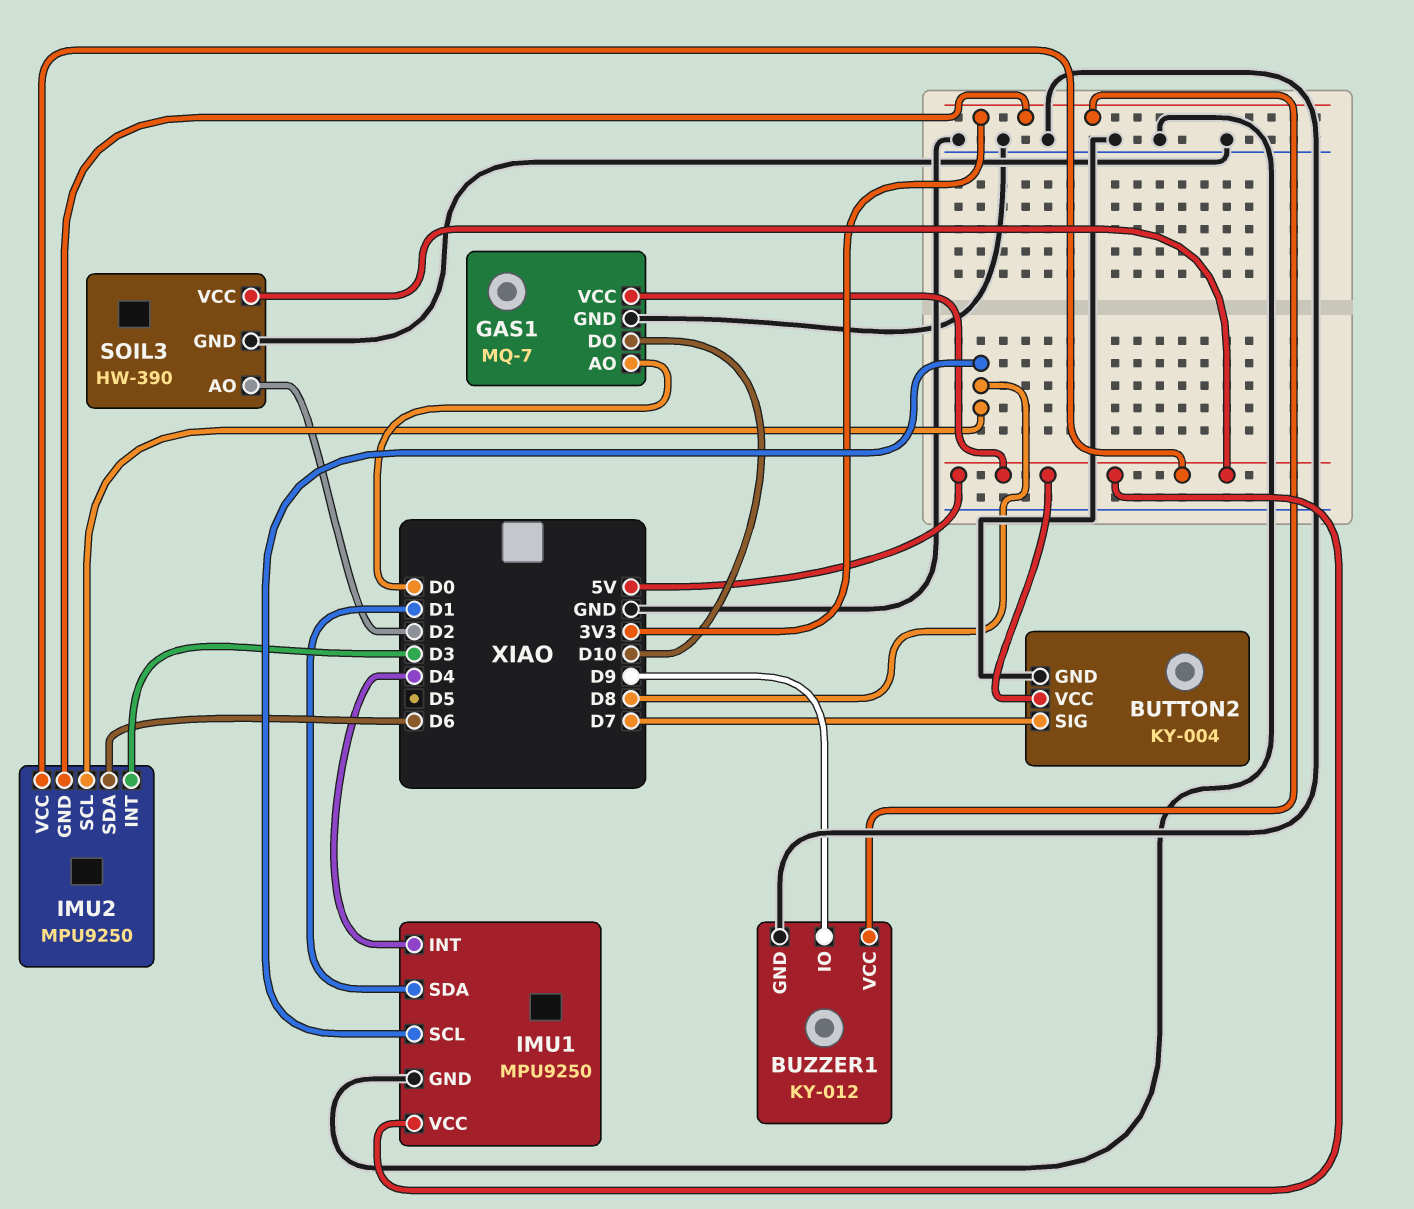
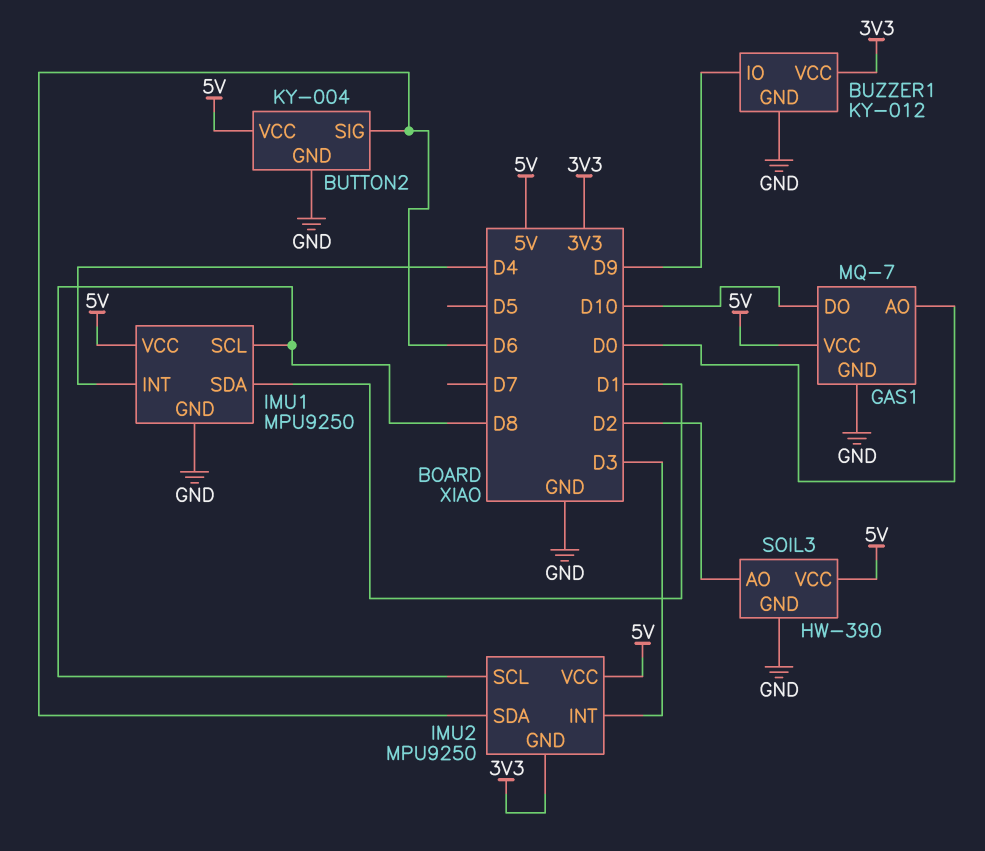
BUTTON2 pin SIG: D7 -> D6

